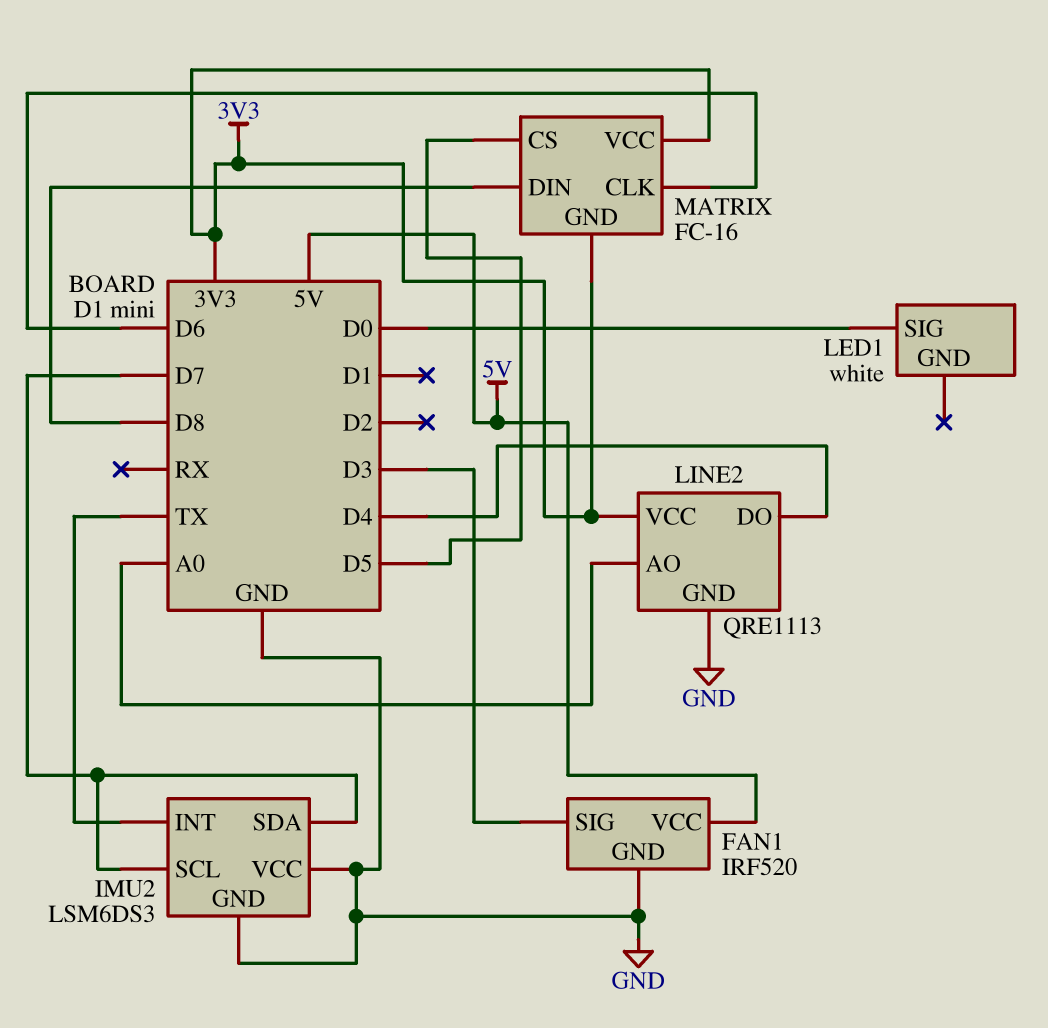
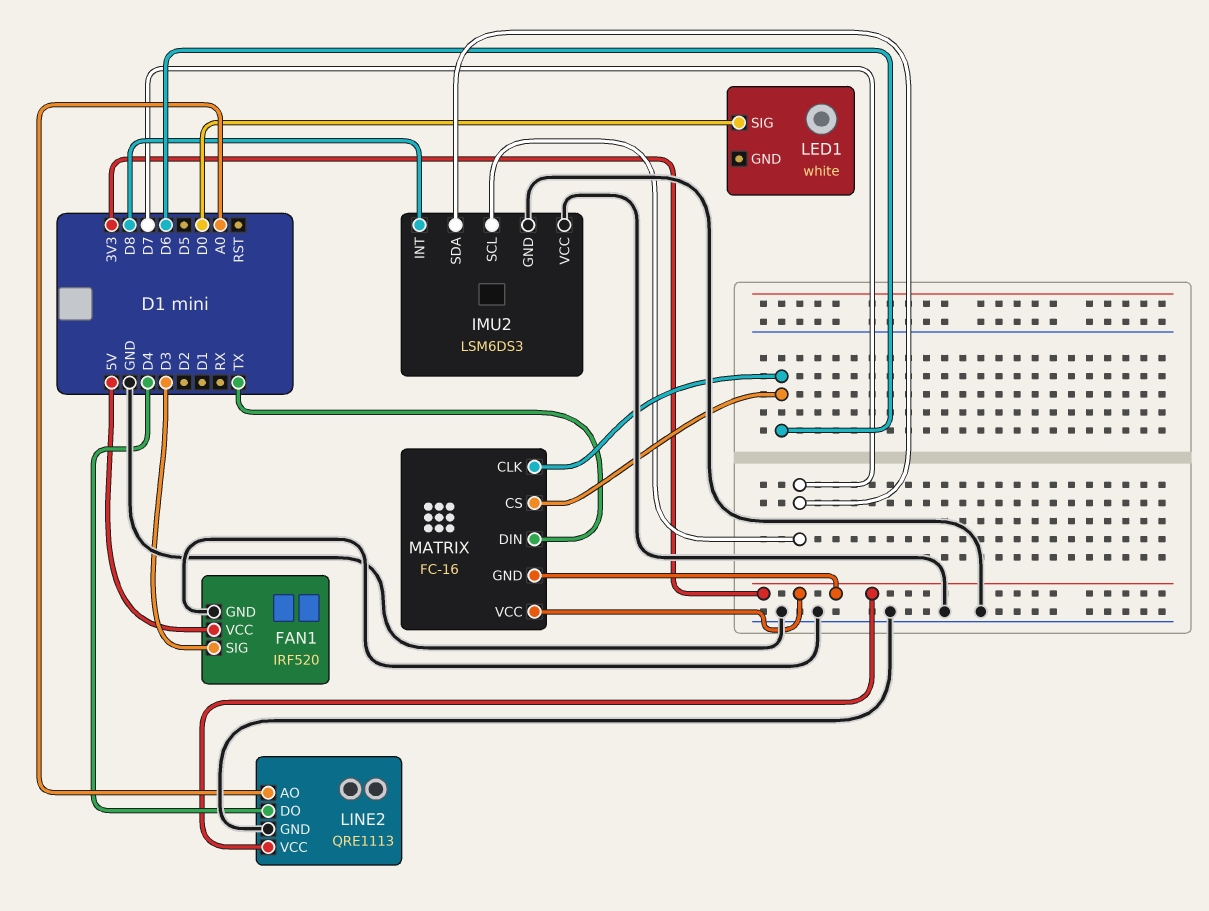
IMU2 pin INT: TX -> D8
MATRIX pin CS: D5 -> D6
MATRIX pin DIN: D8 -> TX

